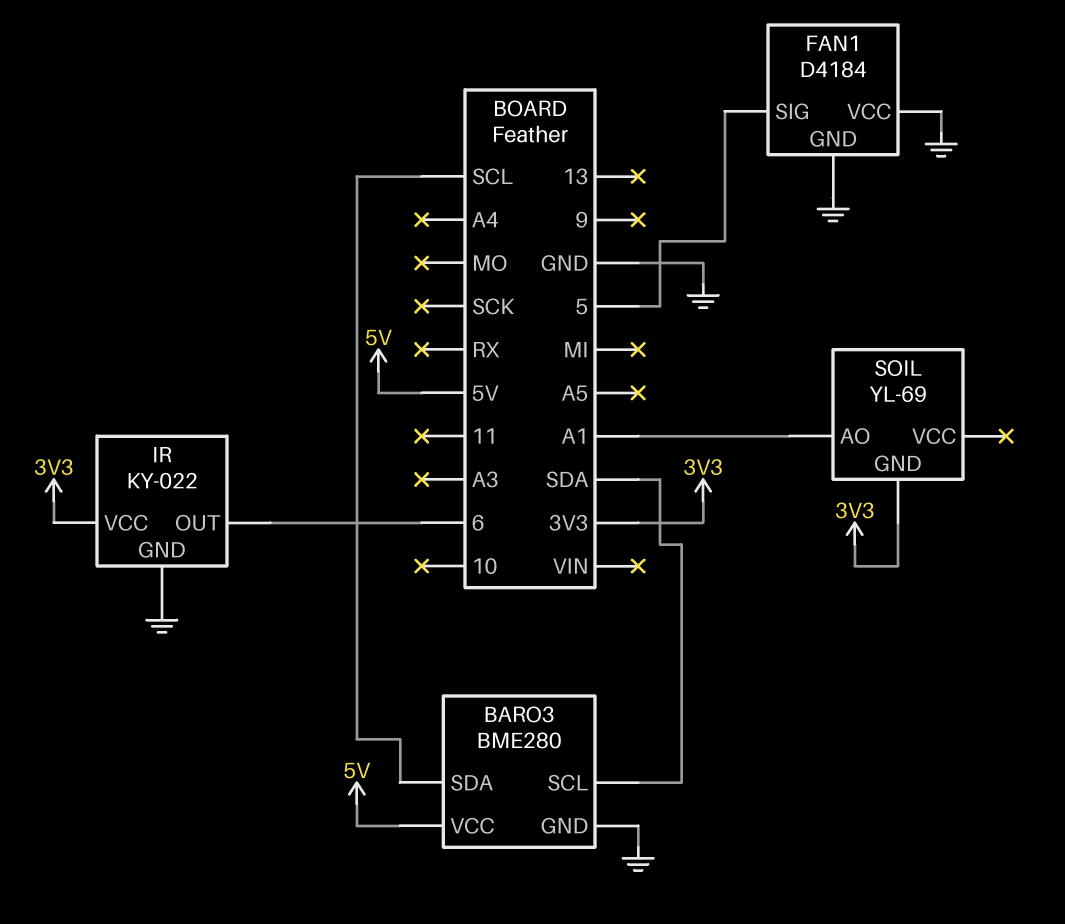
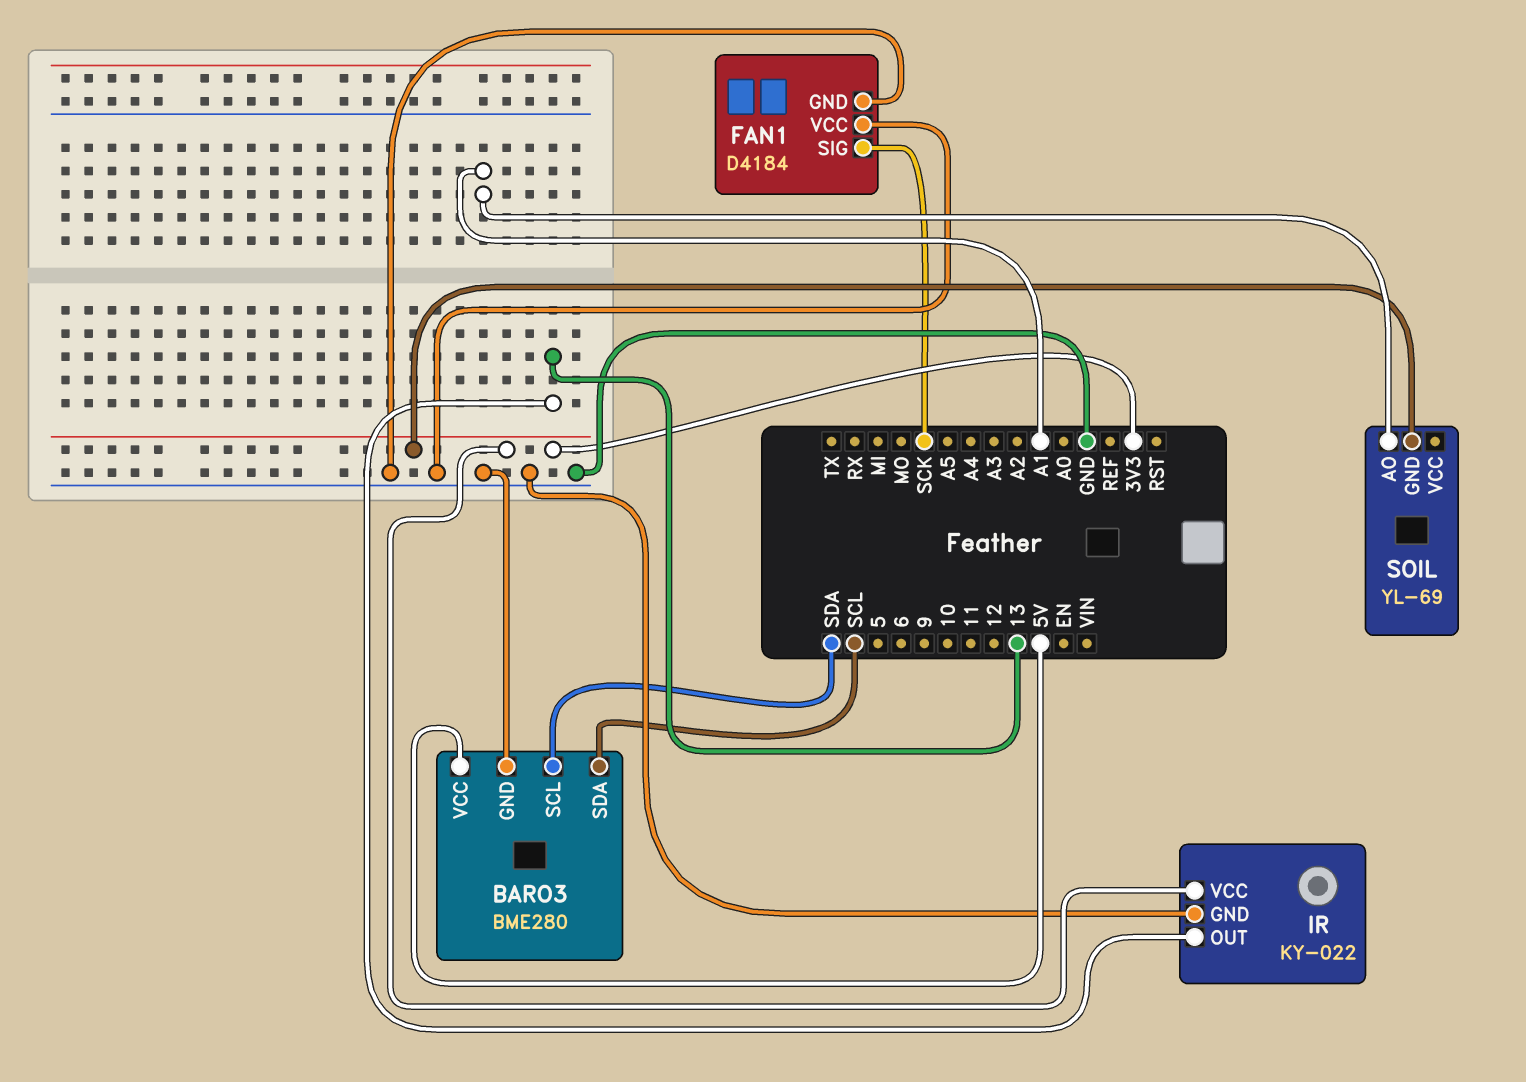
FAN1 pin SIG: 5 -> SCK
IR pin OUT: 6 -> 13

